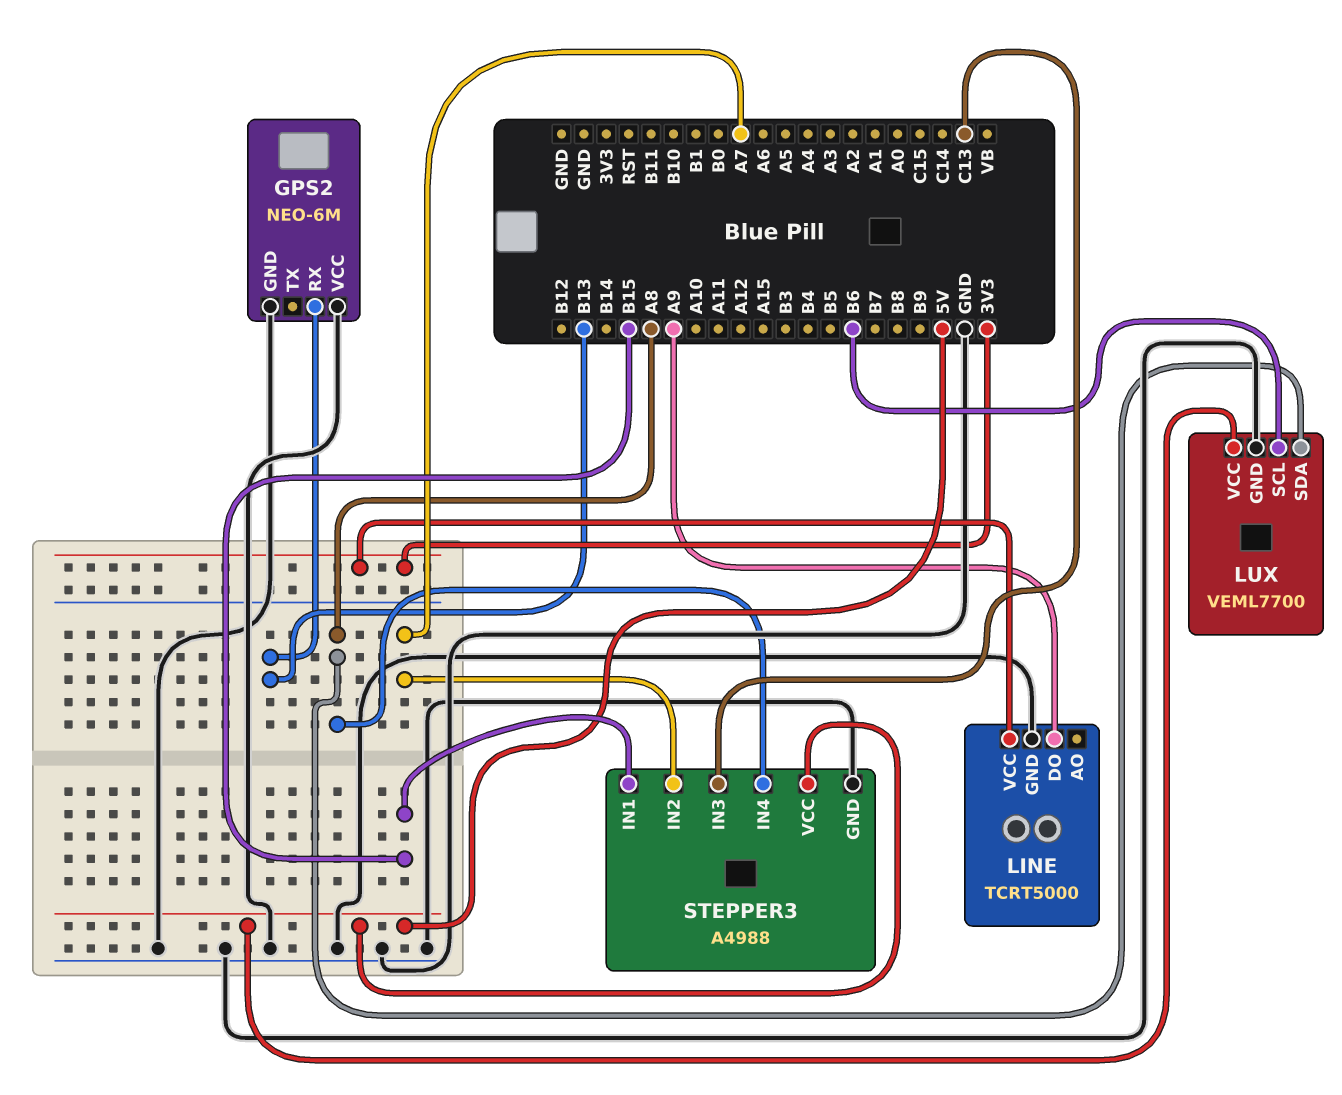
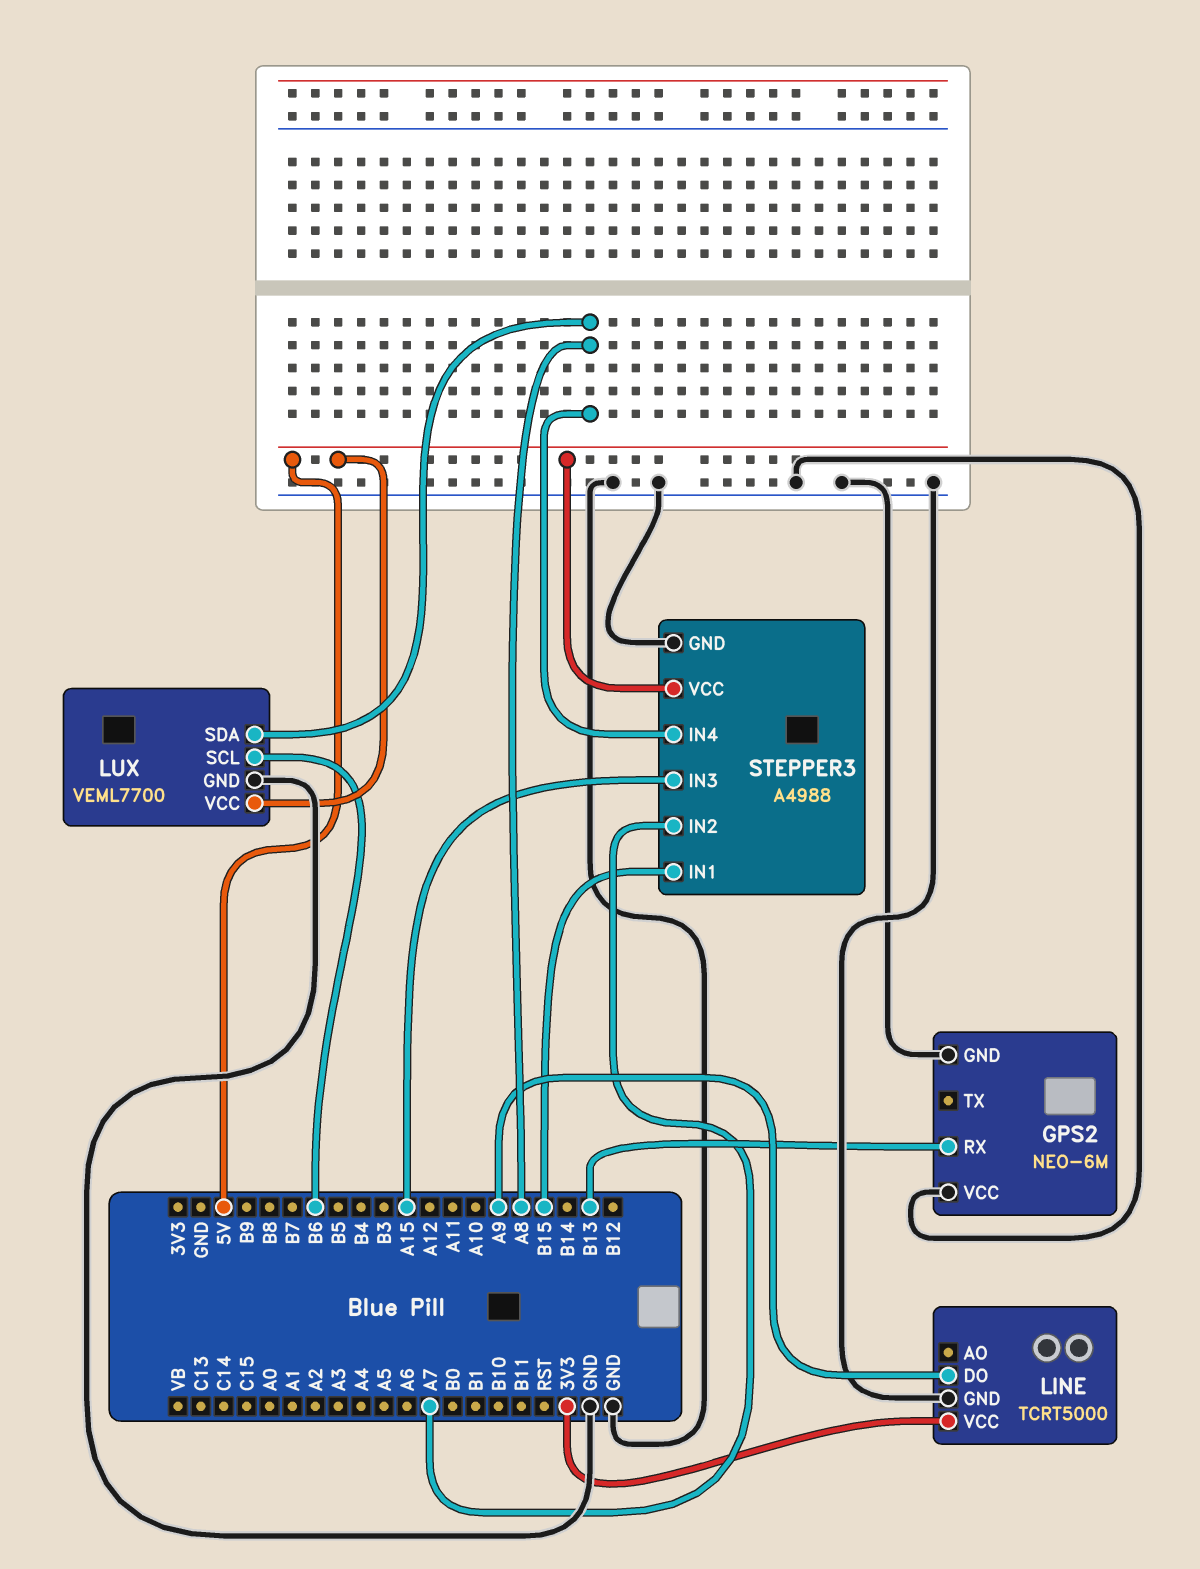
STEPPER3 pin IN3: C13 -> A15

